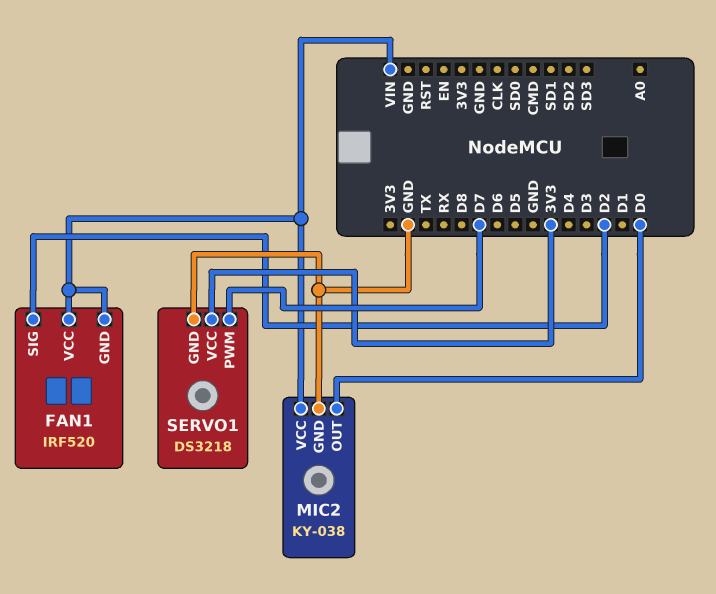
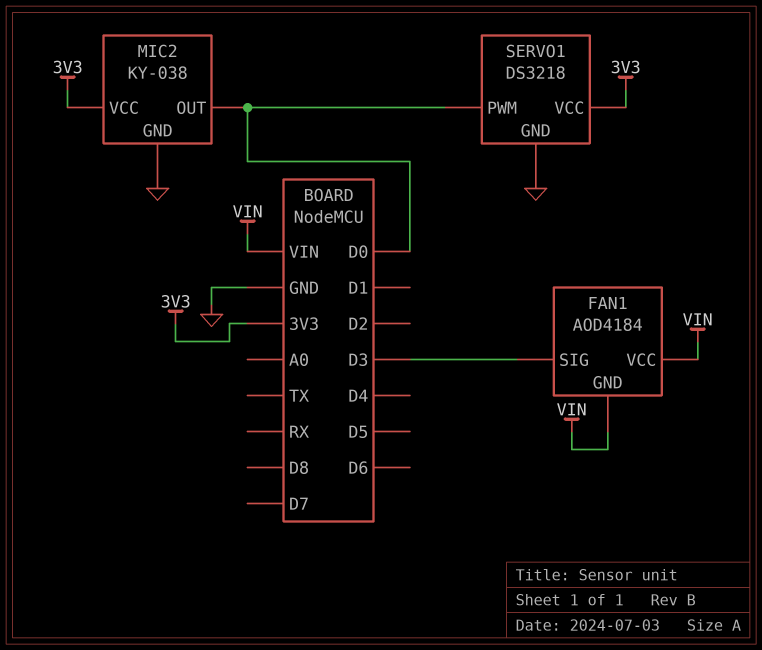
FAN1: IRF520 -> AOD4184
FAN1 pin SIG: D2 -> D3
MIC2 pin VCC: VIN -> 3V3
SERVO1 pin PWM: D7 -> D0

